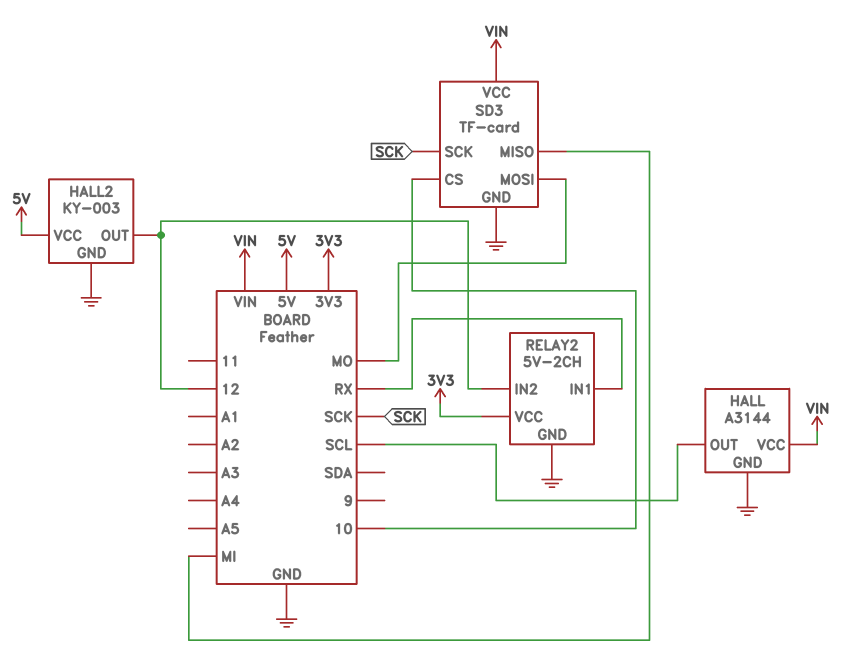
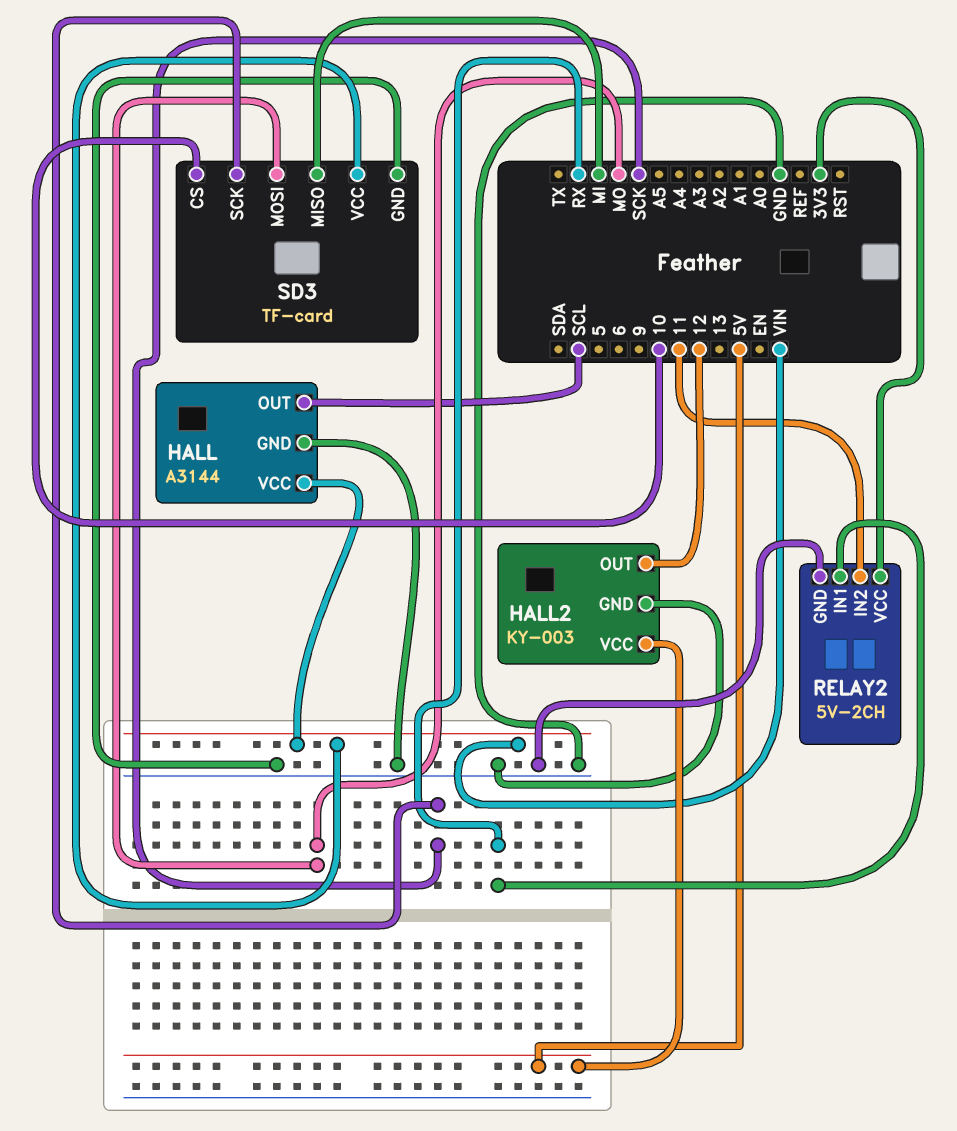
RELAY2 pin IN2: 12 -> 11

